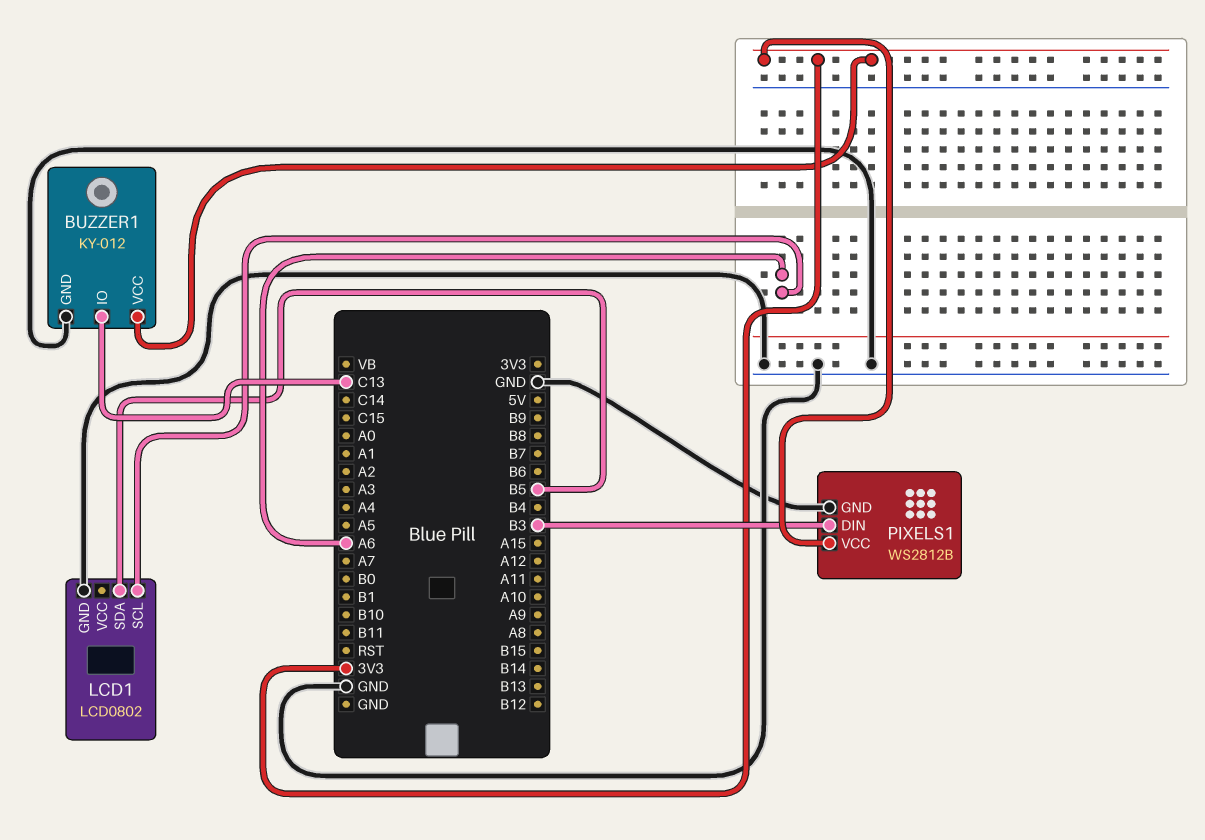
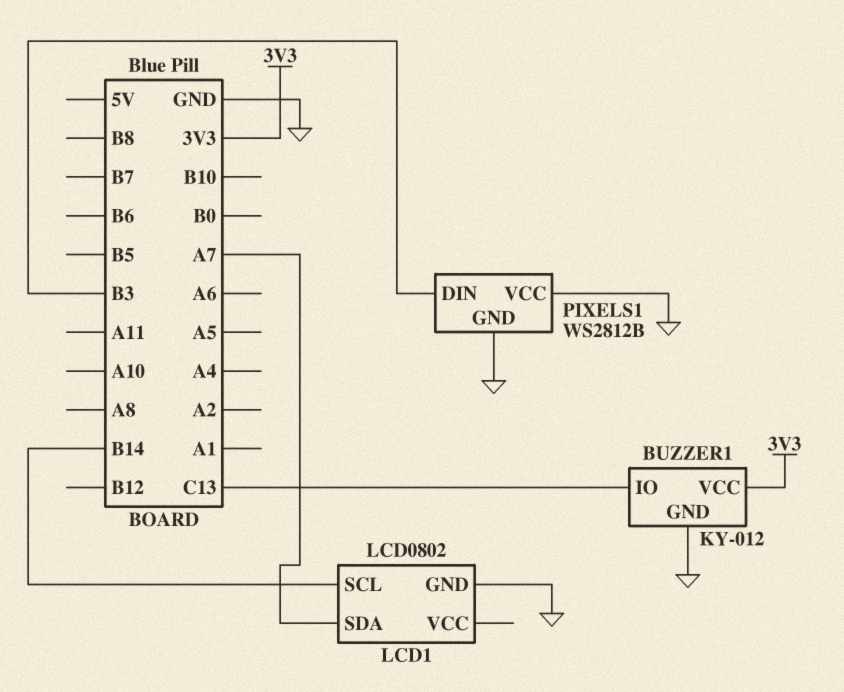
LCD1 pin SCL: A6 -> B14
LCD1 pin SDA: B5 -> A7
PIXELS1 pin VCC: 3V3 -> GND

